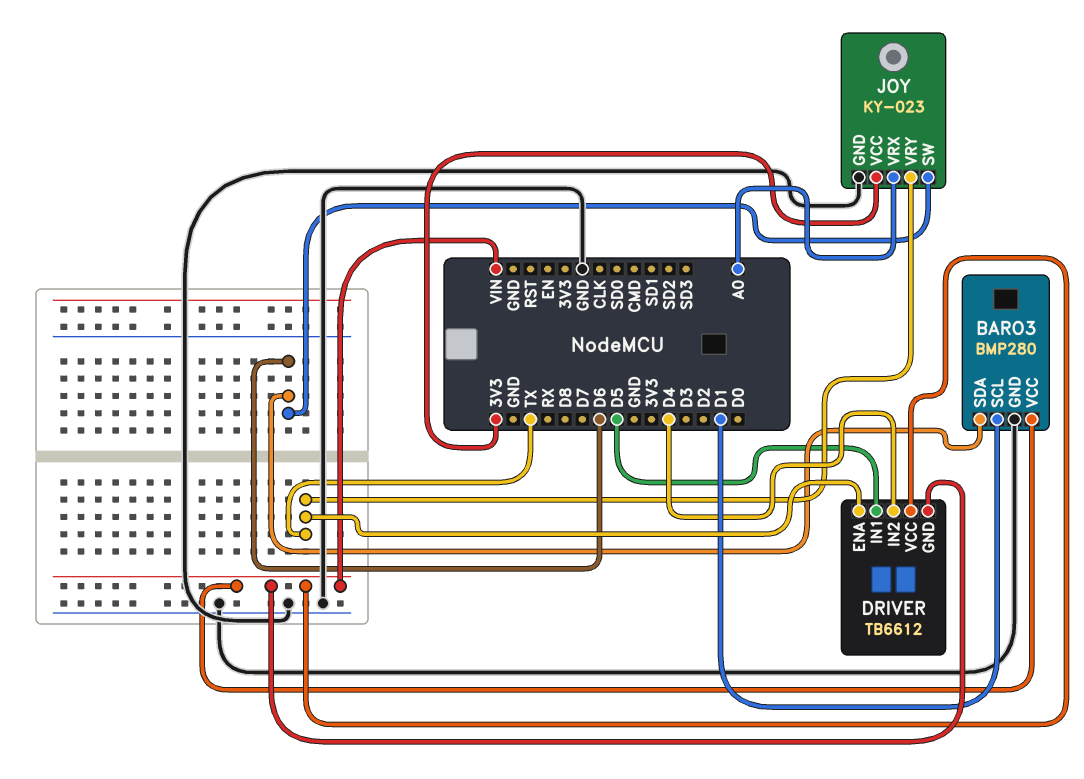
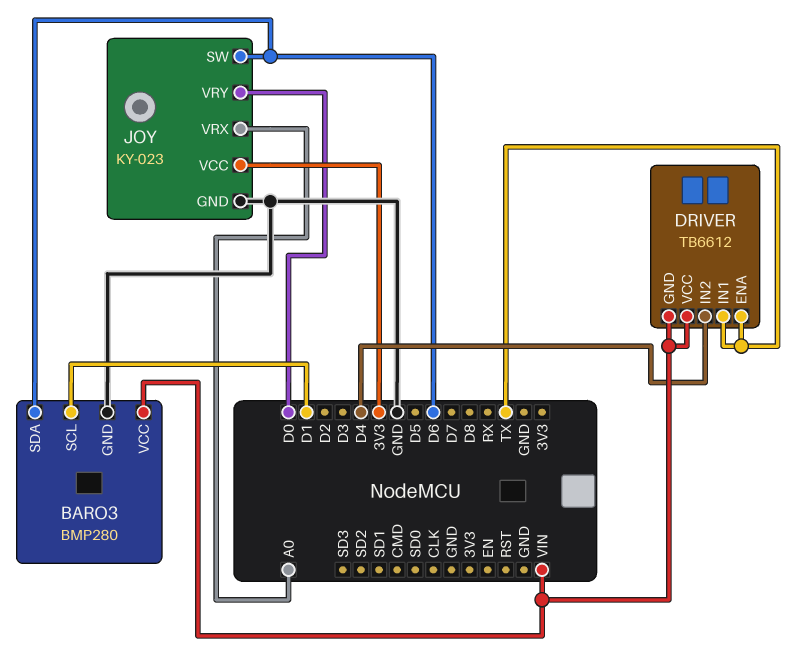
DRIVER pin IN1: D5 -> TX
JOY pin VRY: TX -> D0

